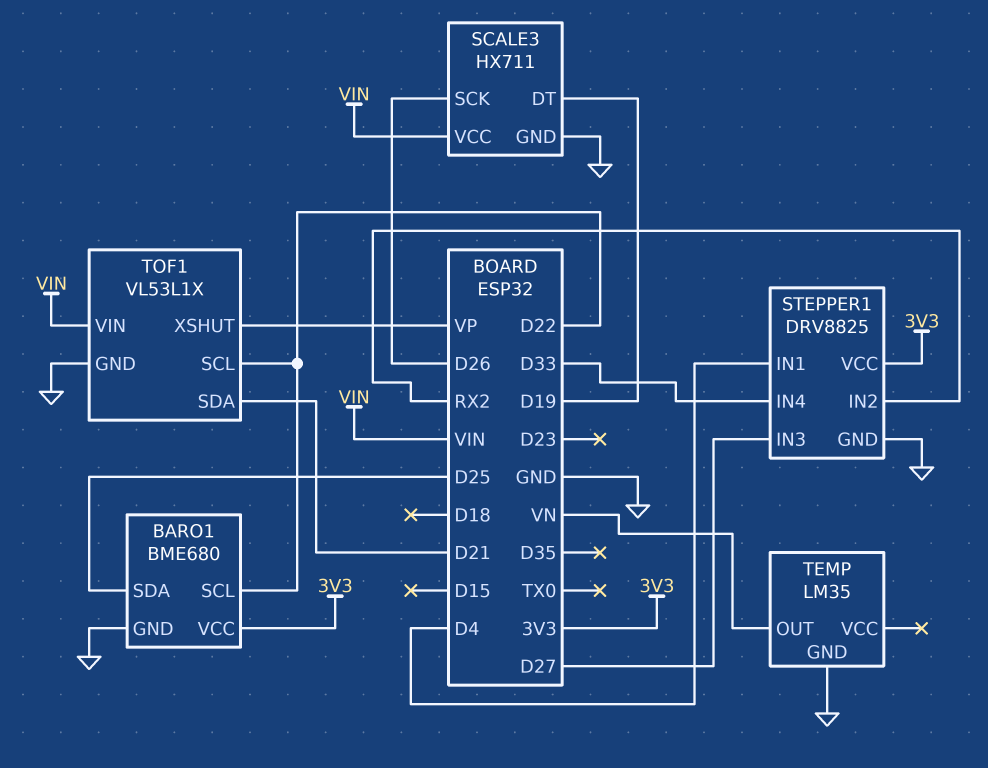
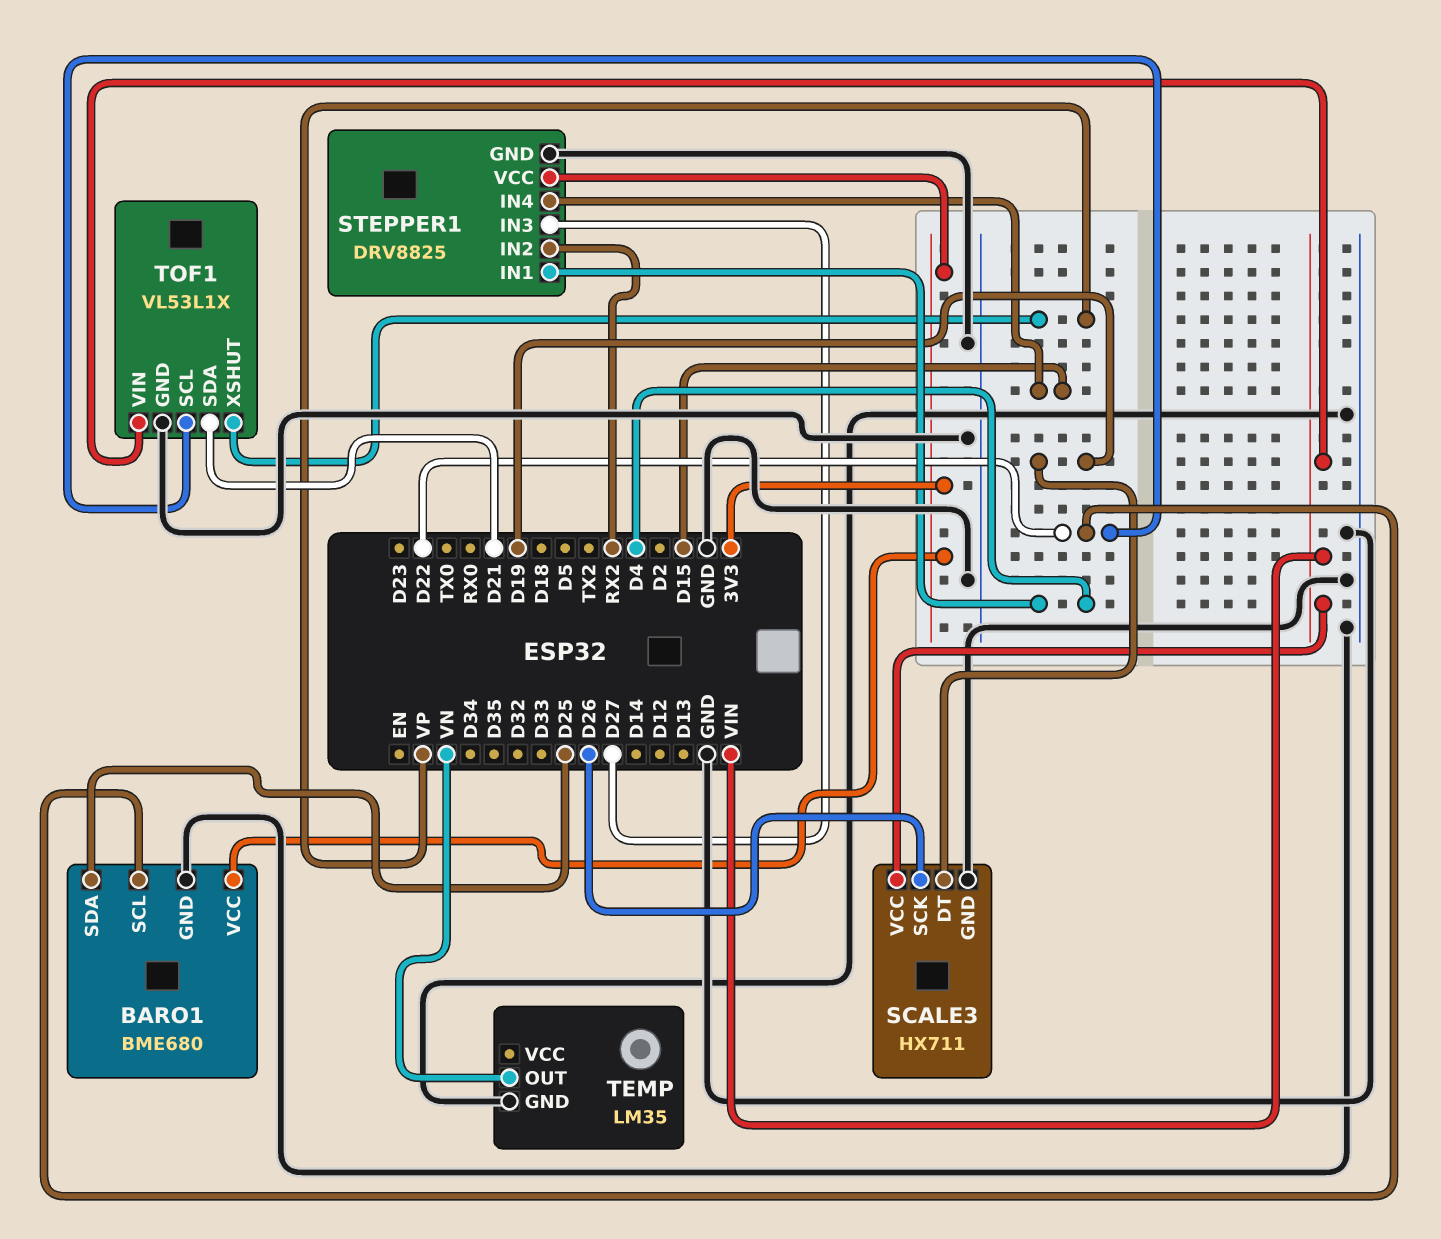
STEPPER1 pin IN4: D33 -> D15

